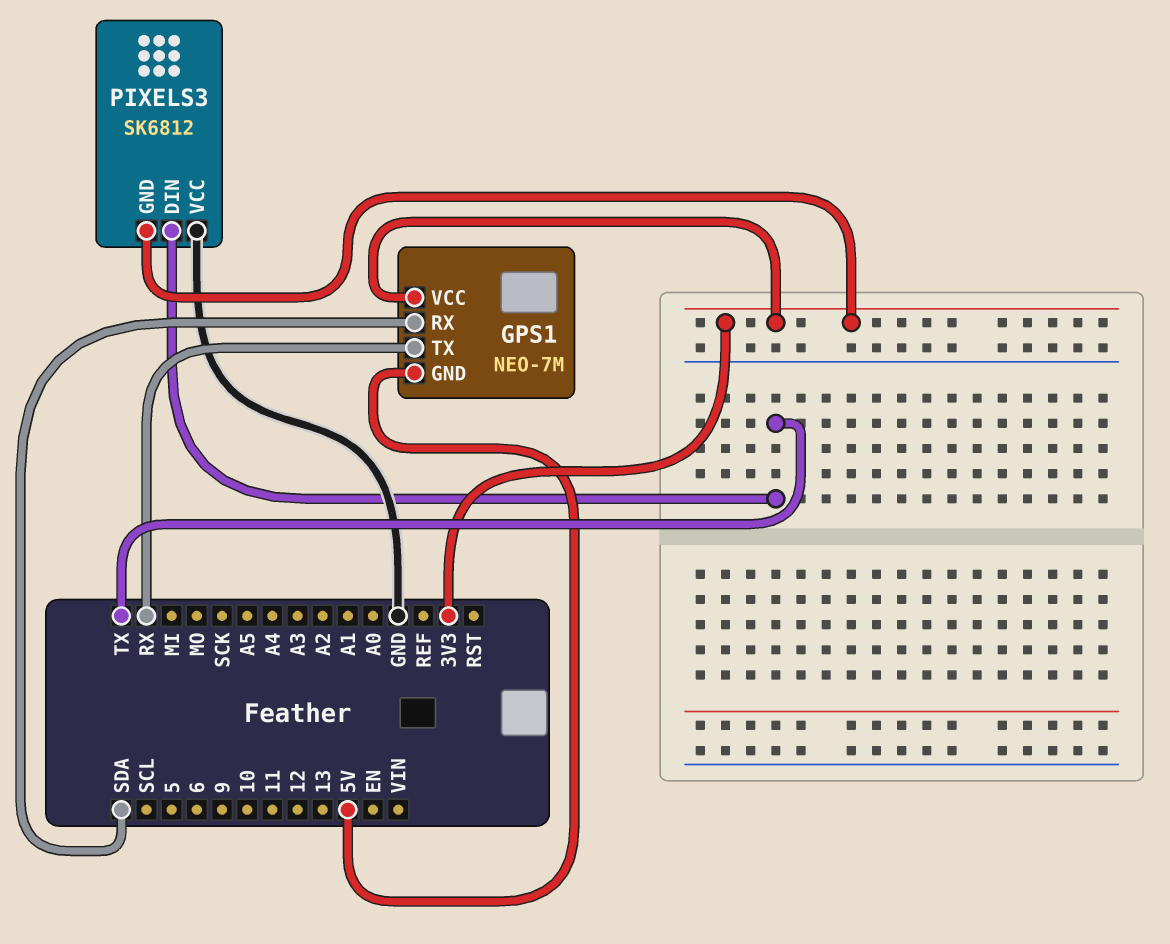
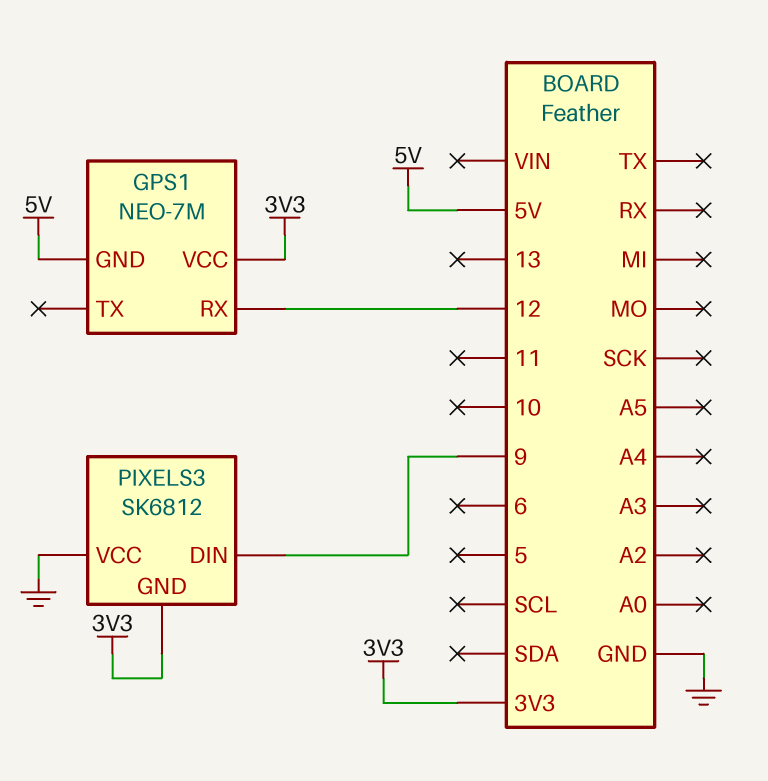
GPS1 pin RX: SDA -> 12
GPS1 pin TX: RX -> none
PIXELS3 pin DIN: TX -> 9

